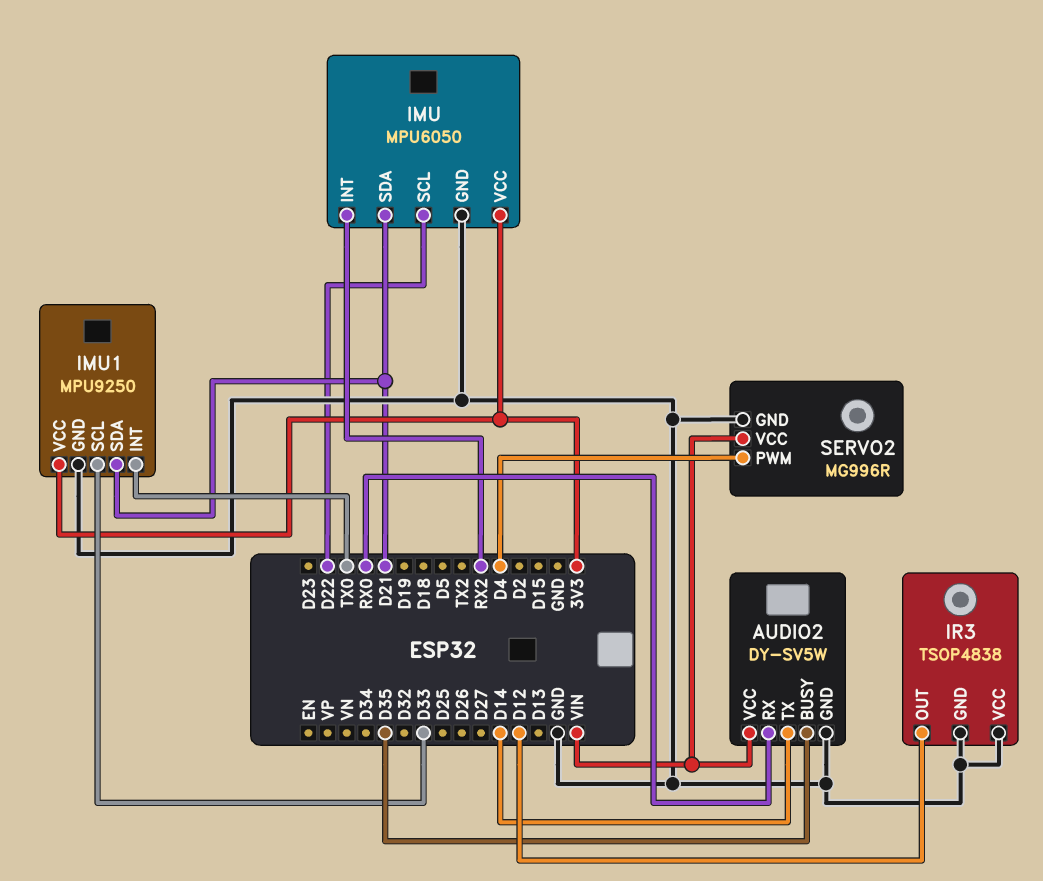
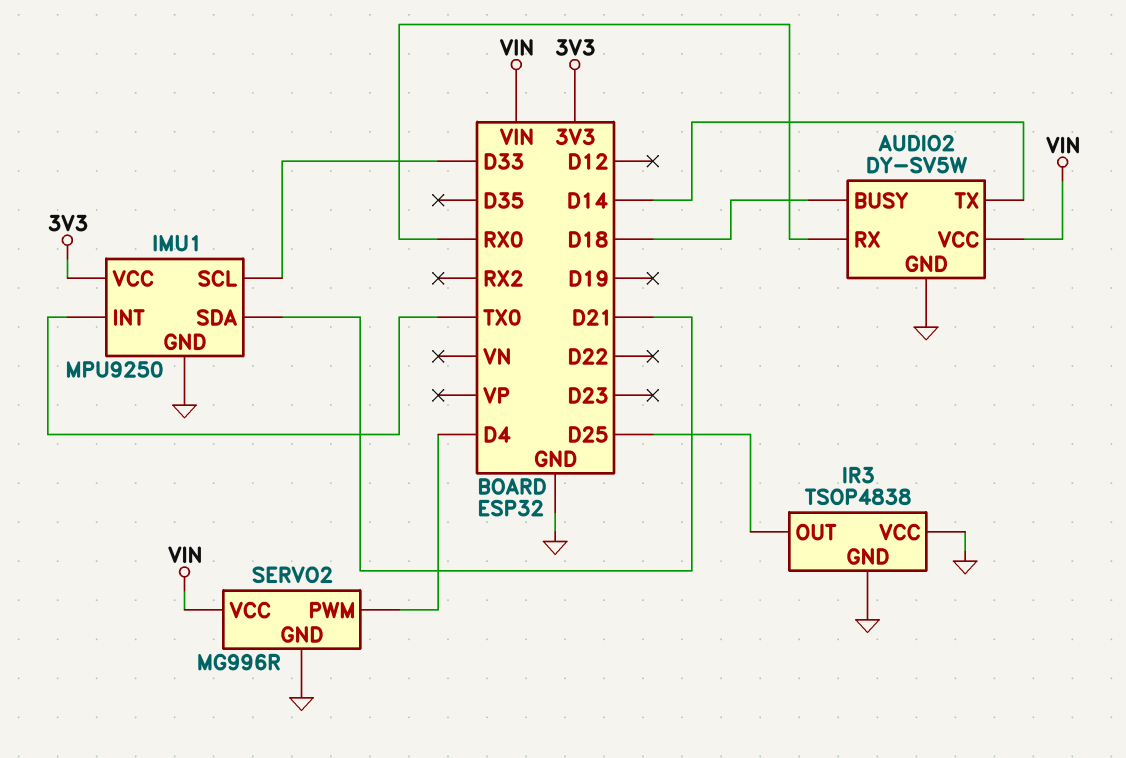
AUDIO2 pin BUSY: D35 -> D18
IMU: MPU6050 -> none
IMU pin GND: GND -> none
IMU pin INT: RX2 -> none
IMU pin SCL: D22 -> none
IMU pin SDA: D21 -> none
IMU pin VCC: 3V3 -> none
IR3 pin OUT: D12 -> D25

